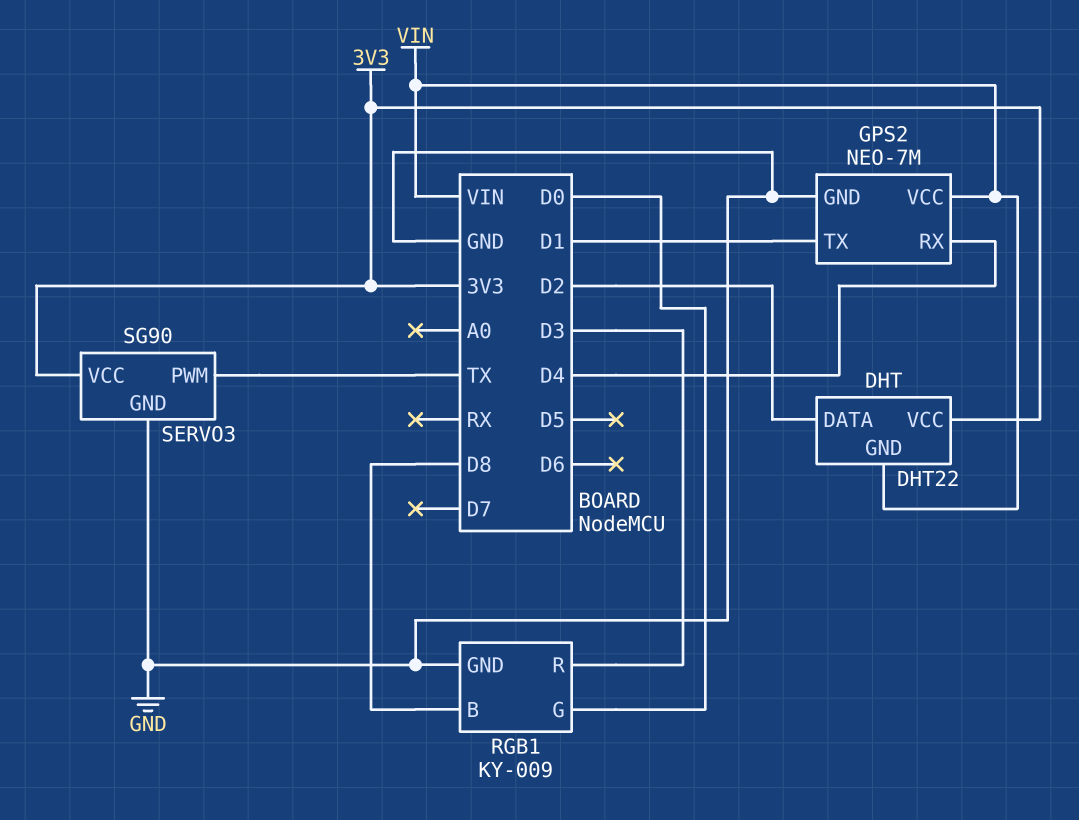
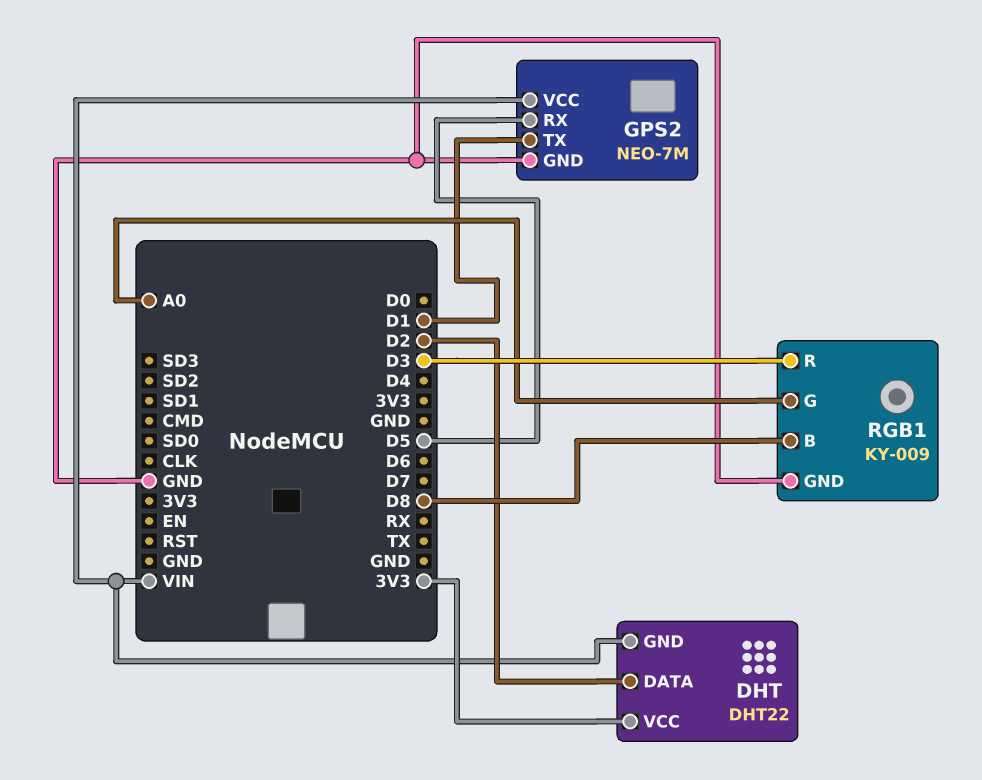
GPS2 pin RX: D4 -> D5
RGB1 pin G: D0 -> A0
SERVO3: SG90 -> none
SERVO3 pin GND: GND -> none
SERVO3 pin PWM: TX -> none
SERVO3 pin VCC: 3V3 -> none

